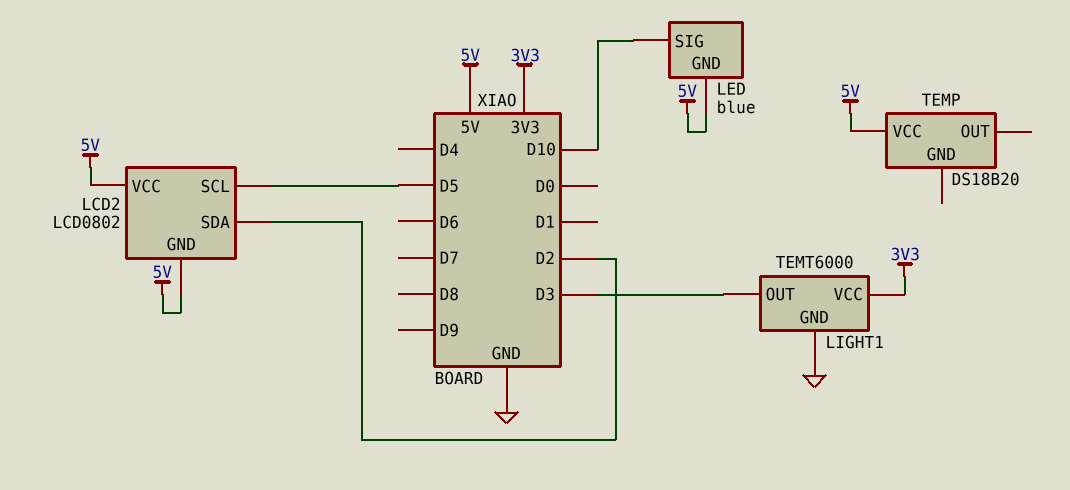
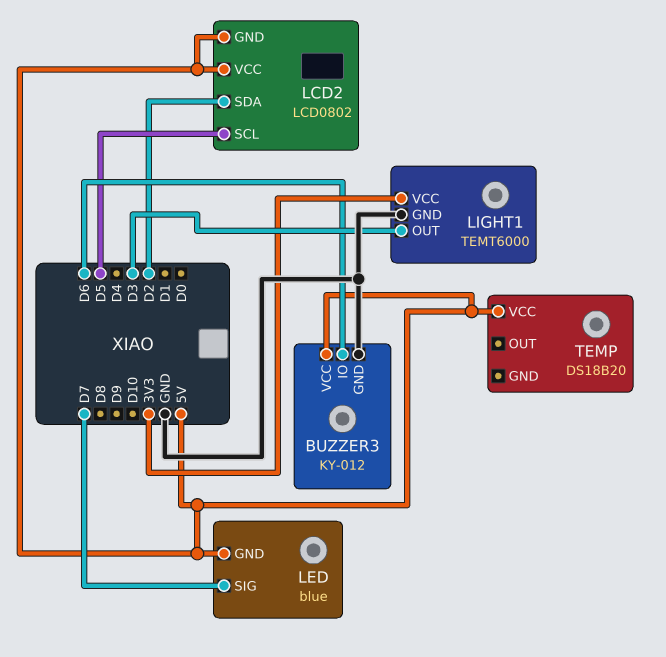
BUZZER3: none -> KY-012
BUZZER3 pin GND: none -> GND
BUZZER3 pin IO: none -> D6
BUZZER3 pin VCC: none -> 5V
LED pin SIG: D10 -> D7

